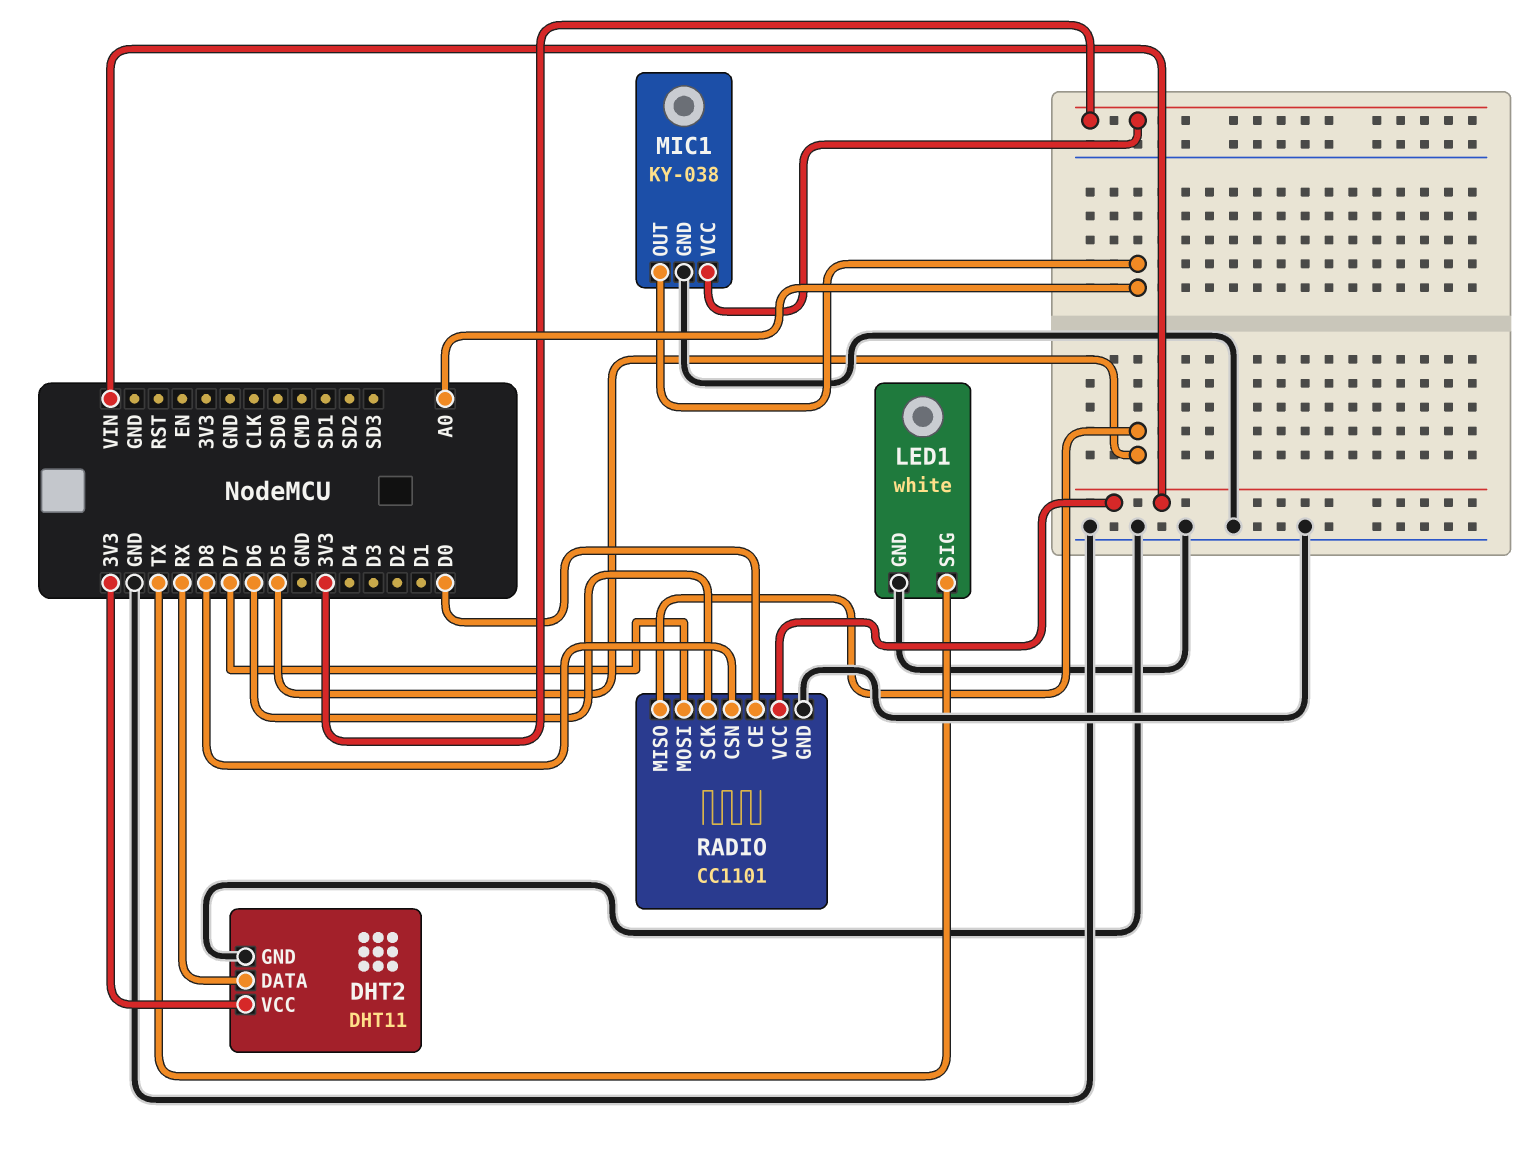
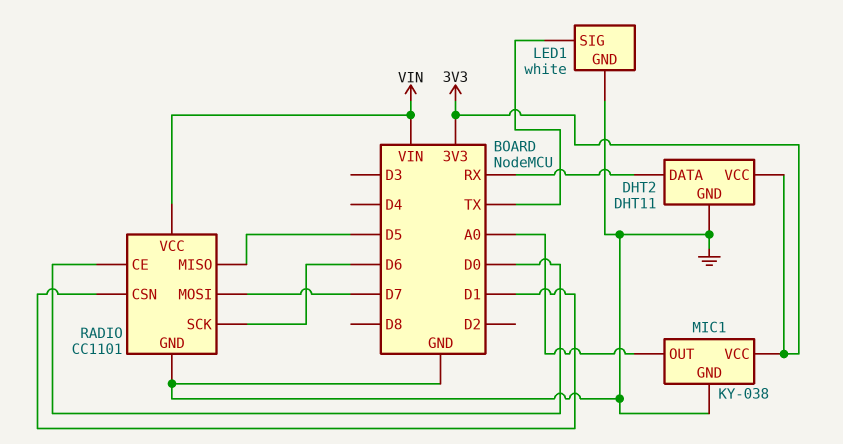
RADIO pin CSN: D8 -> D1

